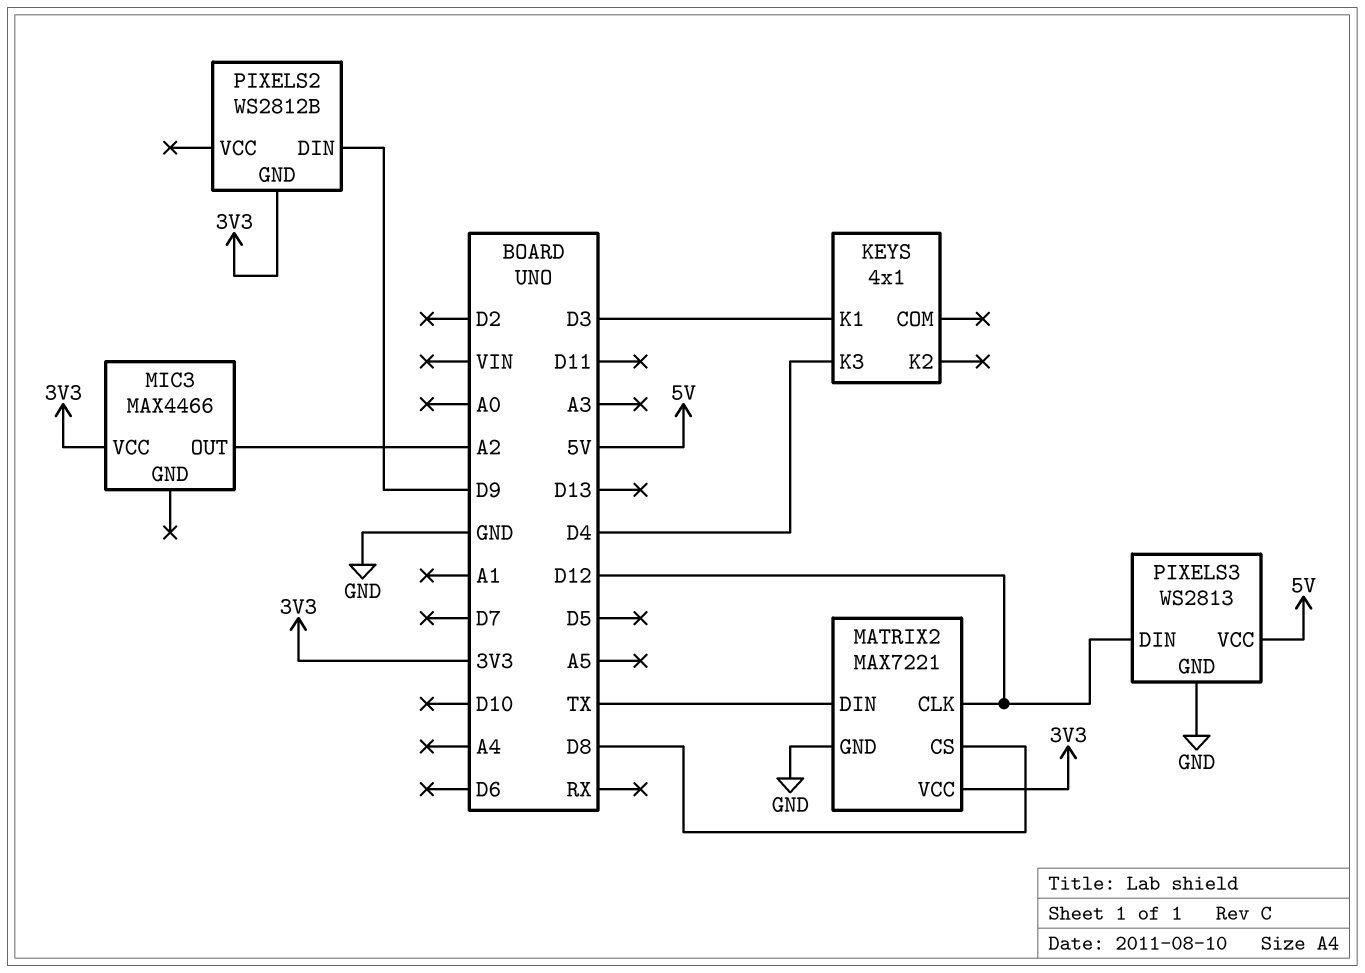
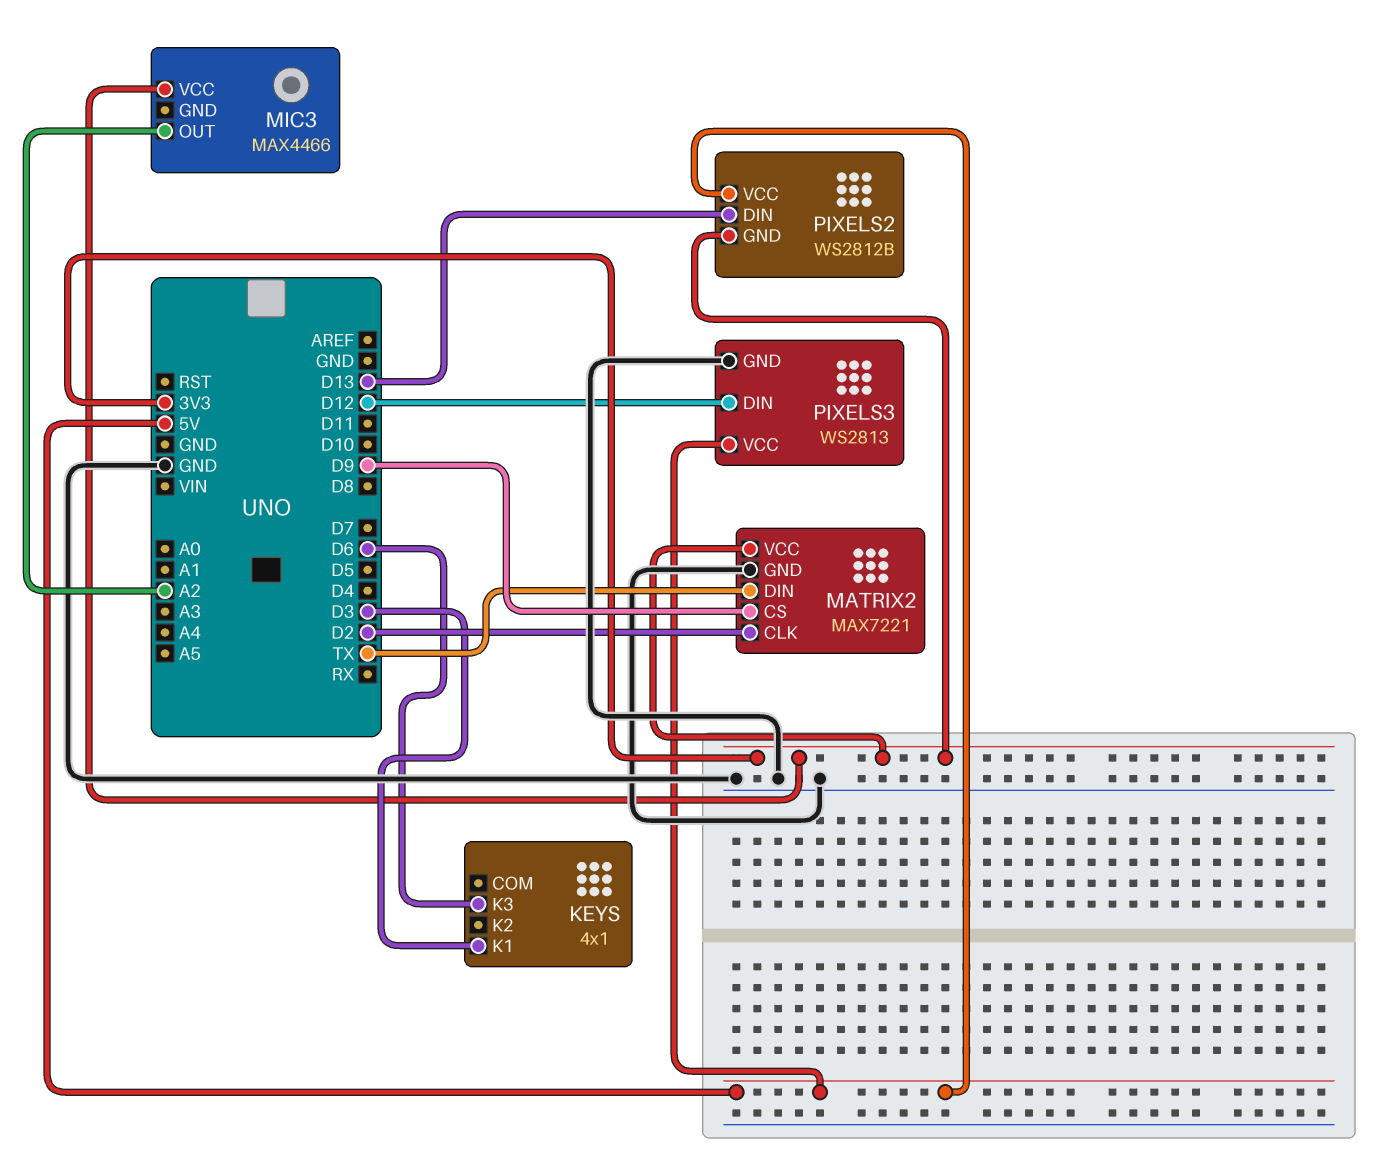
KEYS pin K3: D4 -> D6
MATRIX2 pin CLK: D12 -> D2
MATRIX2 pin CS: D8 -> D9
PIXELS2 pin DIN: D9 -> D13
PIXELS2 pin VCC: none -> 5V

